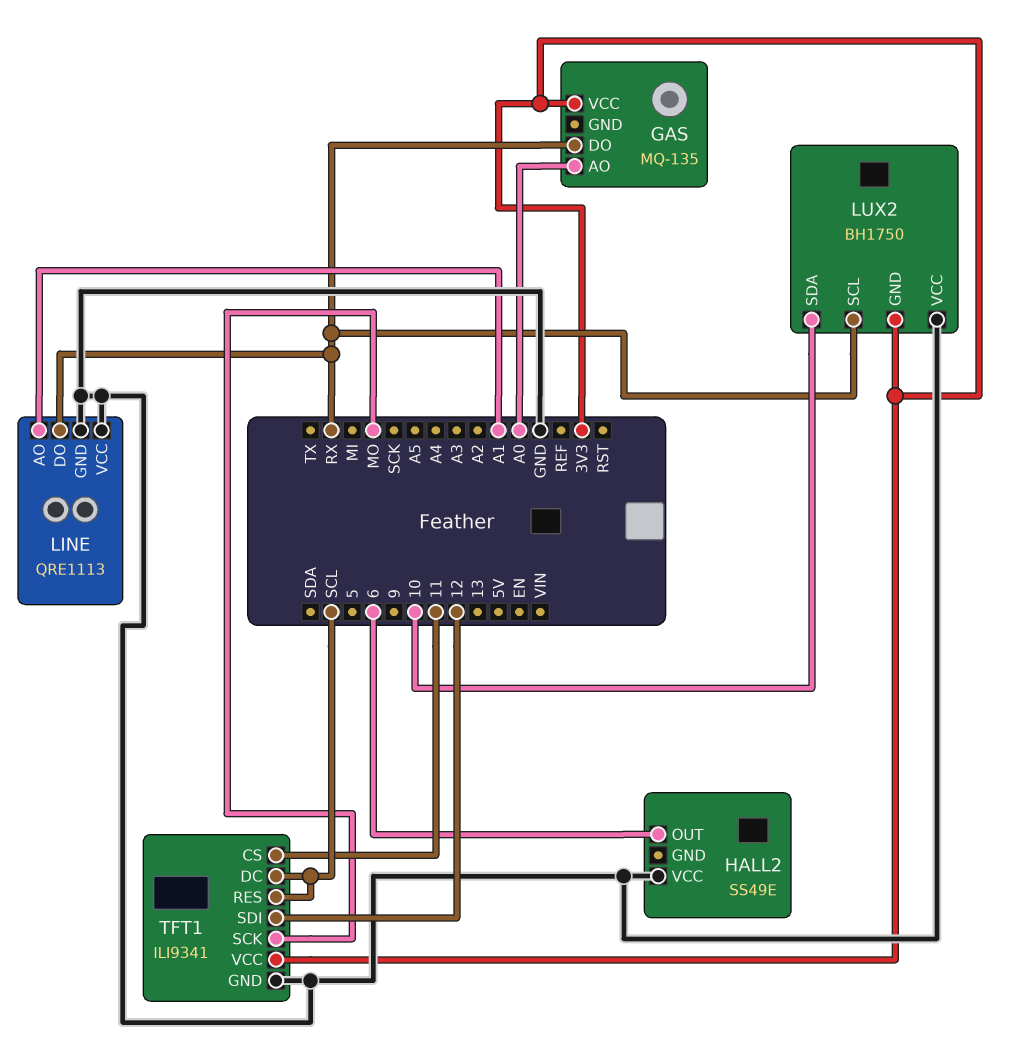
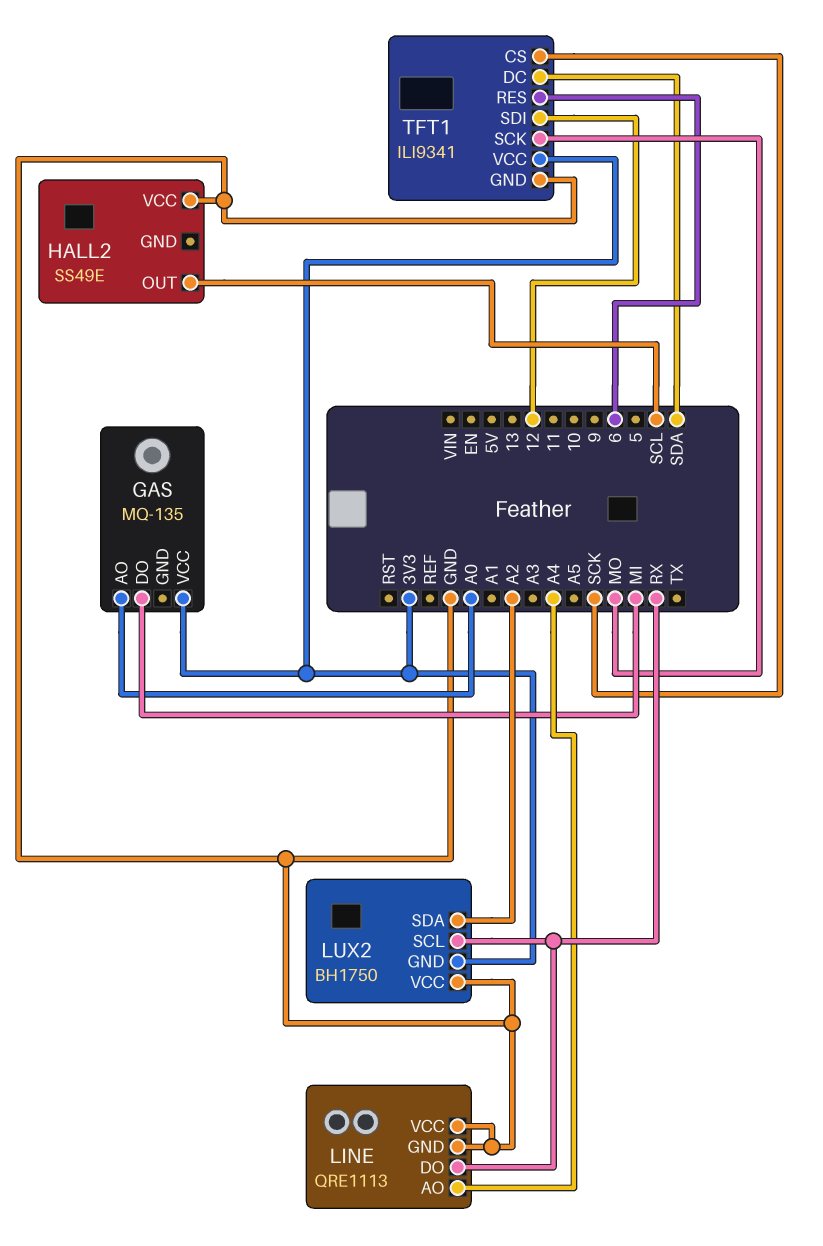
GAS pin DO: RX -> MI
HALL2 pin OUT: 6 -> SCL
LINE pin AO: A1 -> A4
LUX2 pin SDA: 10 -> A2
TFT1 pin CS: 11 -> SCK
TFT1 pin DC: SCL -> SDA
TFT1 pin RES: SCL -> 6

